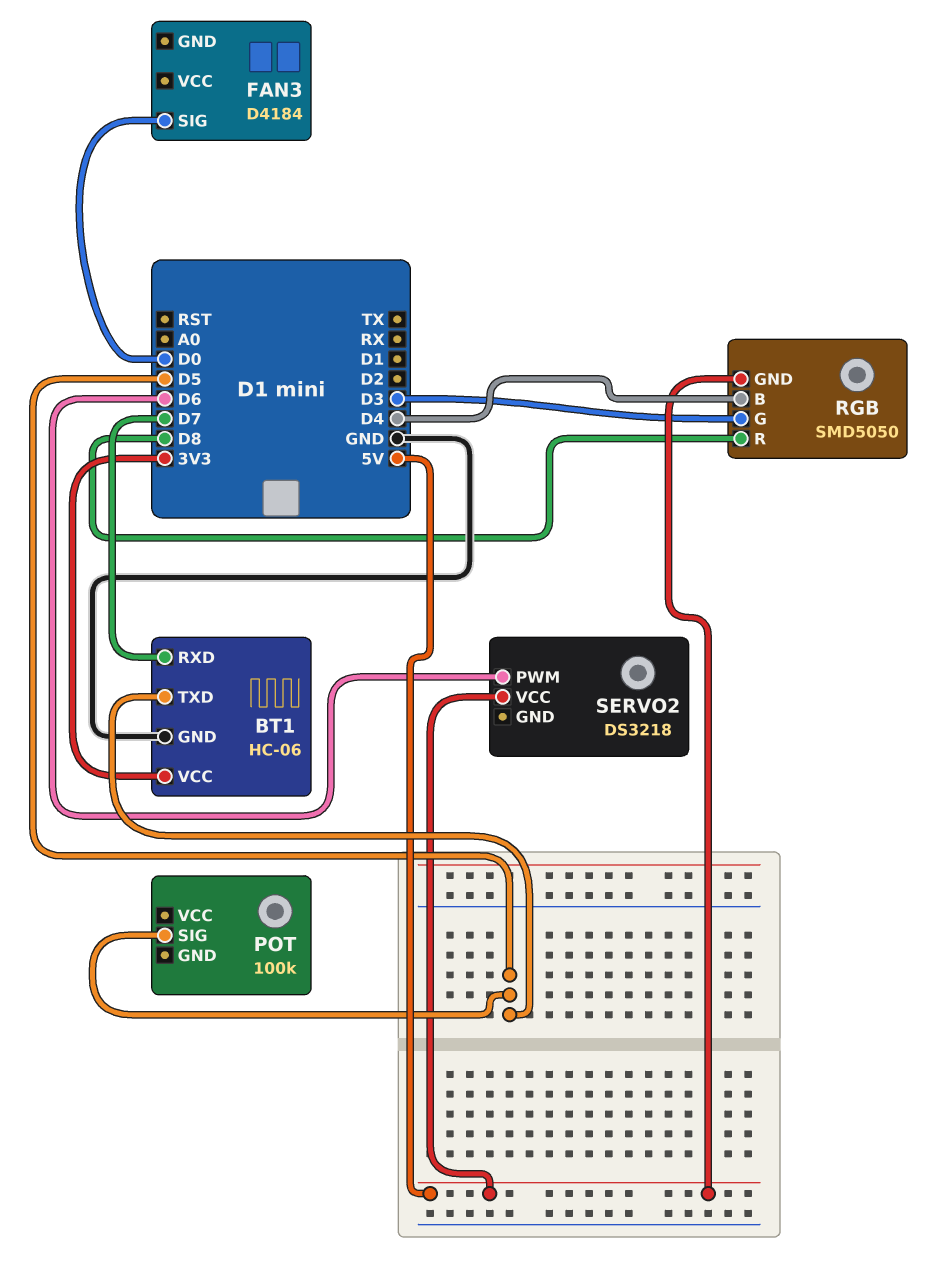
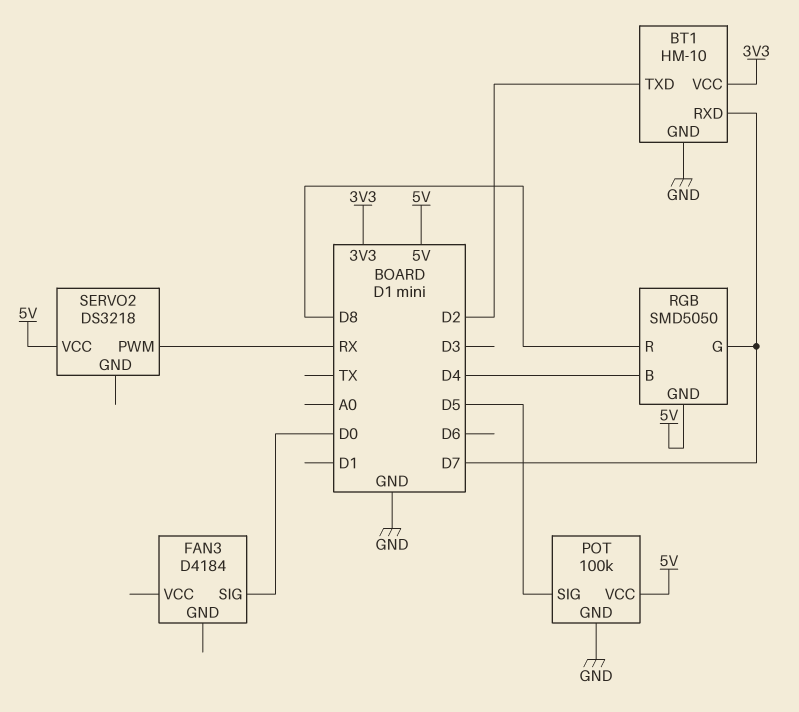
BT1: HC-06 -> HM-10
BT1 pin TXD: D5 -> D2
POT pin GND: none -> GND
POT pin VCC: none -> 5V
RGB pin G: D3 -> D7
SERVO2 pin PWM: D6 -> RX

